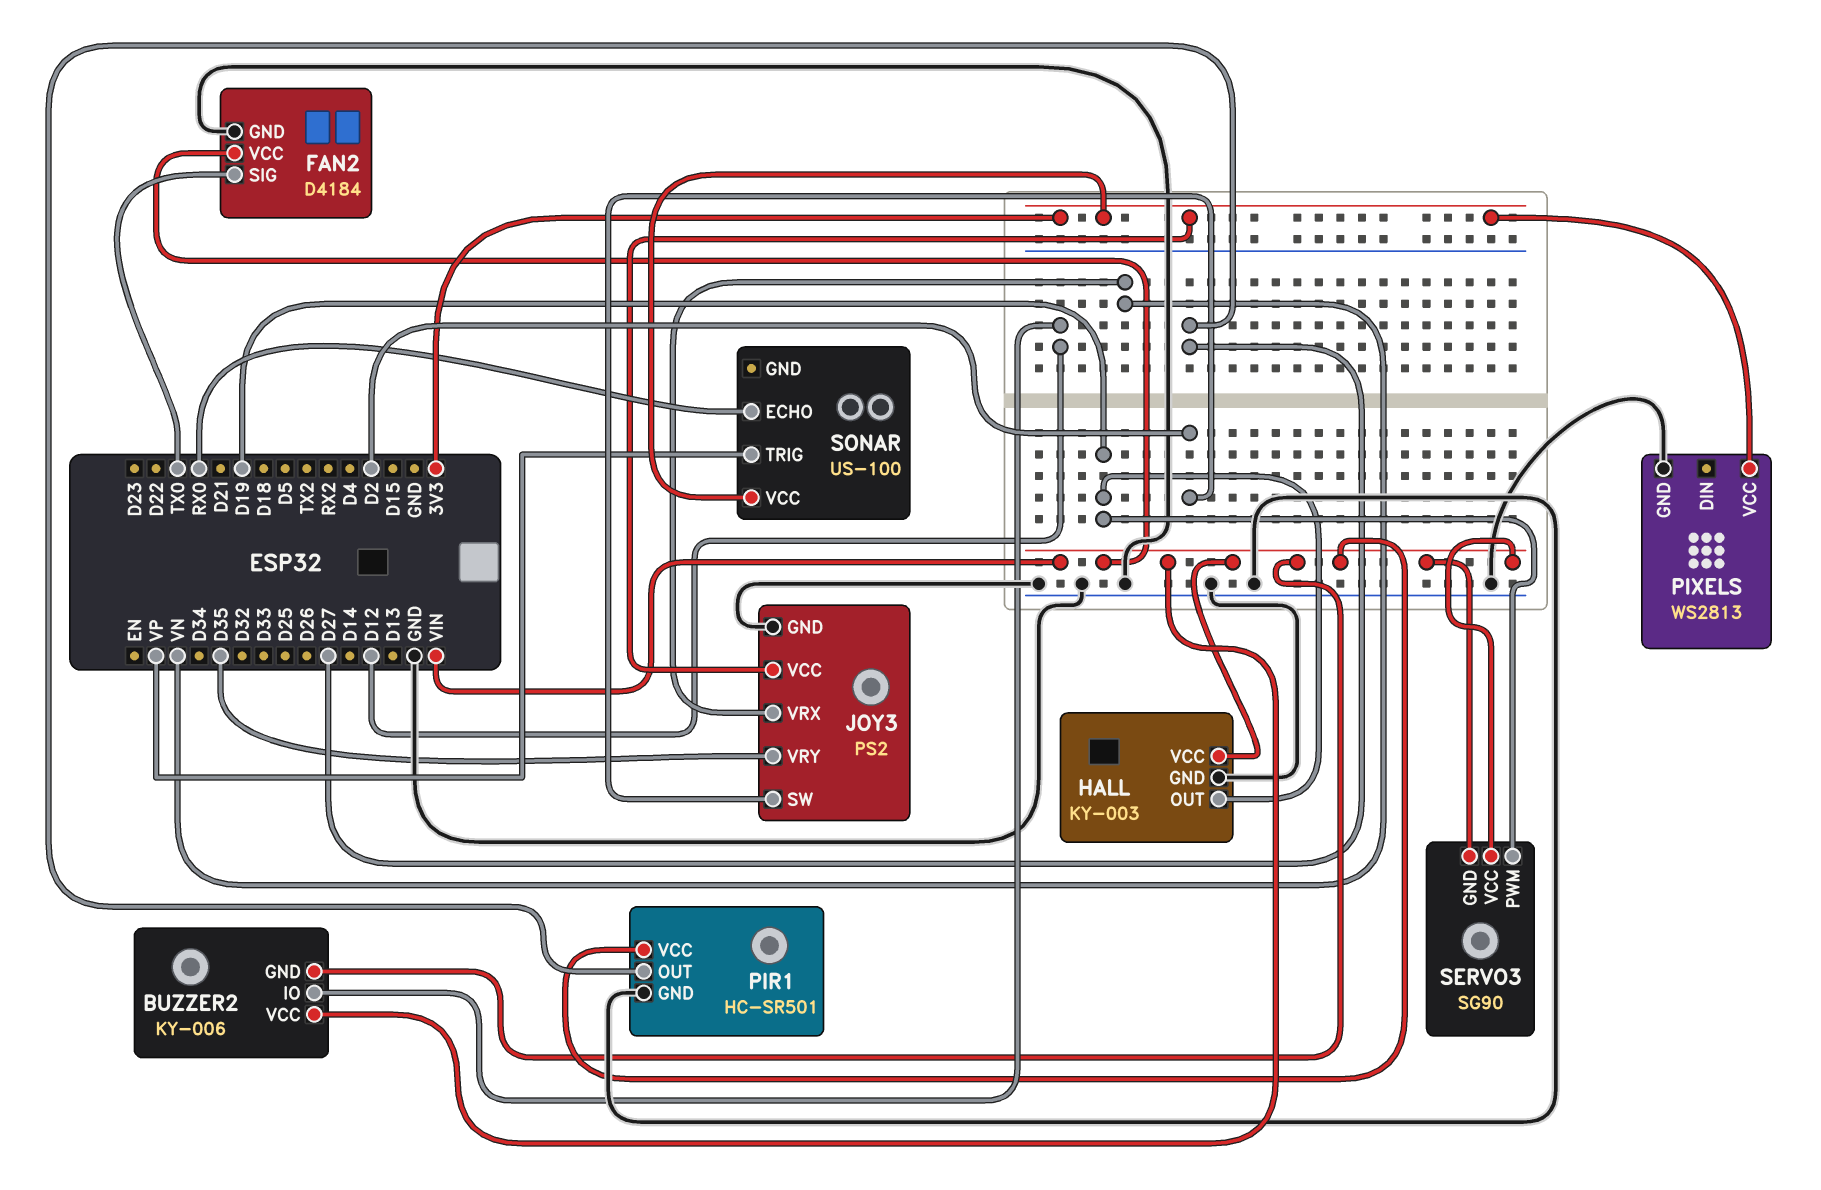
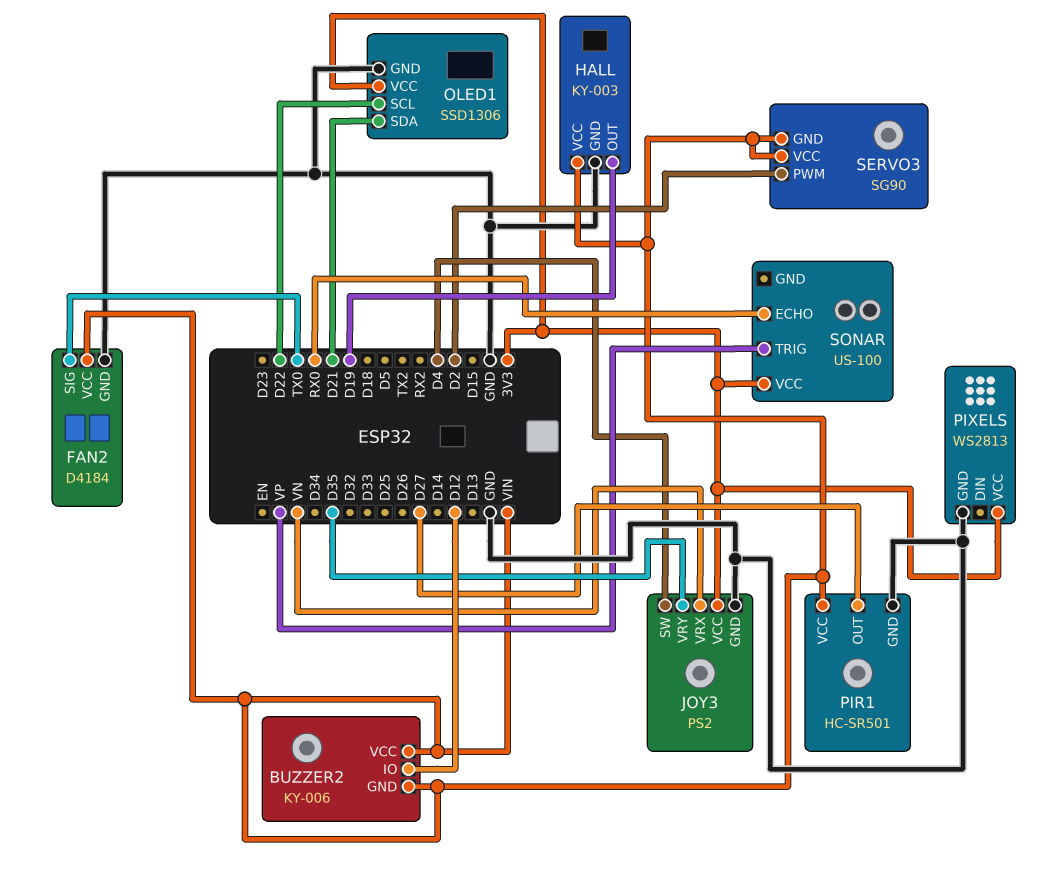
JOY3 pin SW: D2 -> D4
OLED1: none -> SSD1306
OLED1 pin GND: none -> GND
OLED1 pin SCL: none -> D22
OLED1 pin SDA: none -> D21
OLED1 pin VCC: none -> 3V3
SERVO3 pin PWM: D19 -> D2

